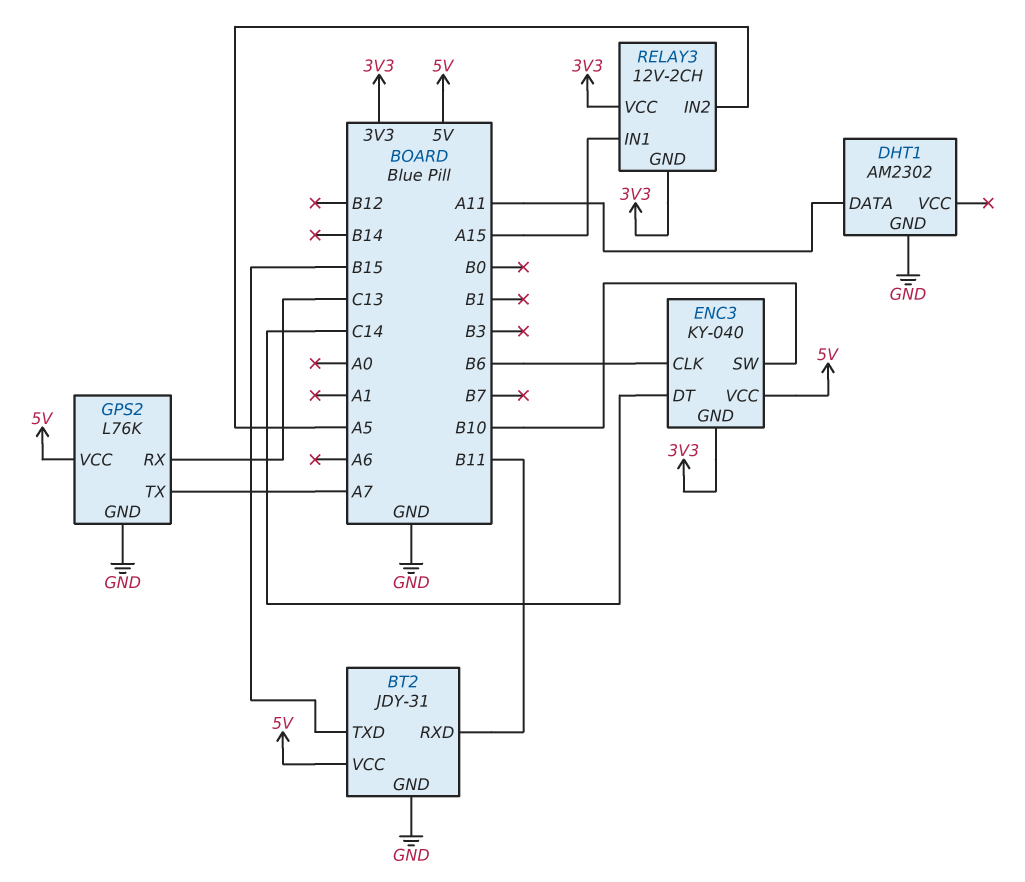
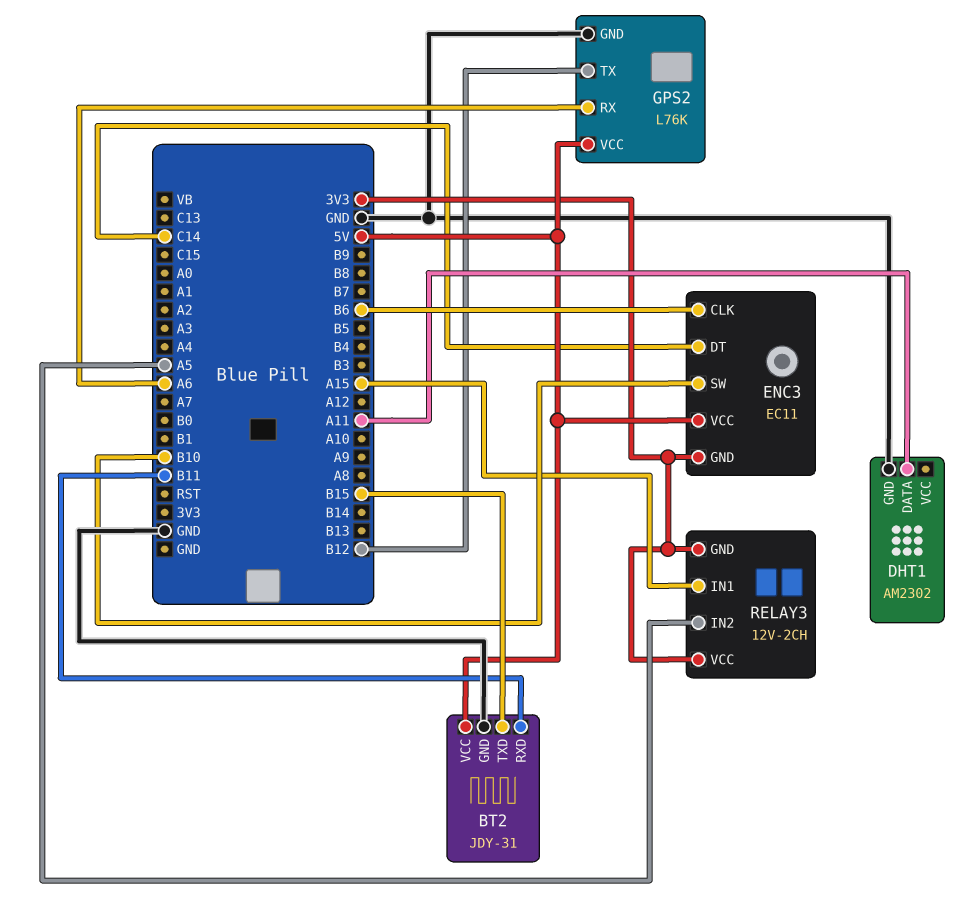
ENC3: KY-040 -> EC11
GPS2 pin RX: C13 -> A6
GPS2 pin TX: A7 -> B12

